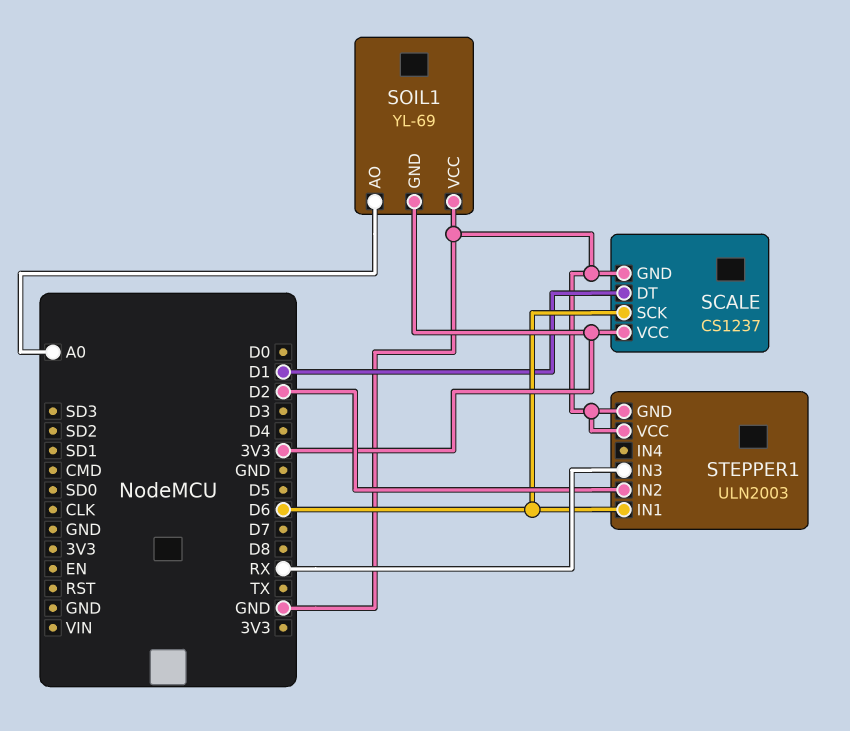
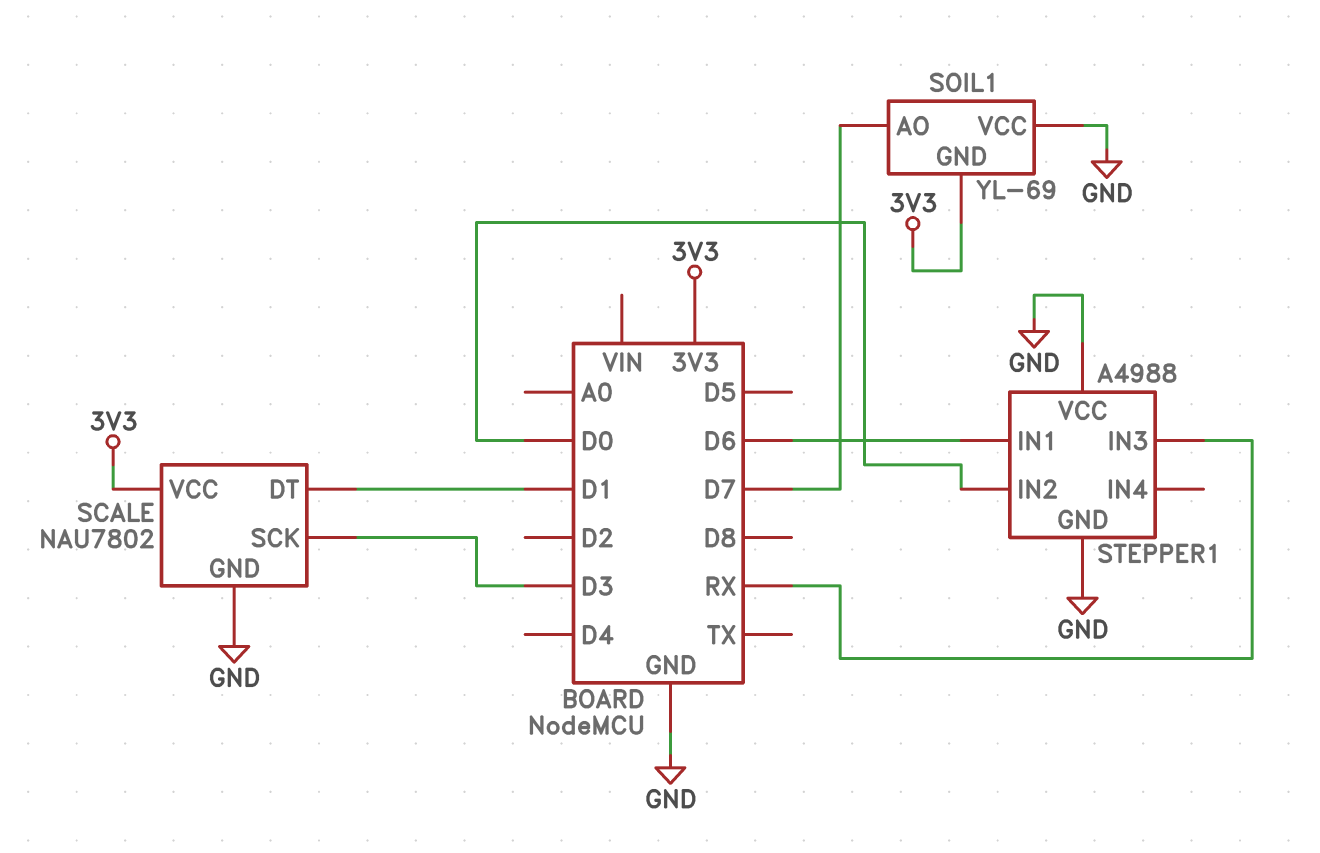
SCALE: CS1237 -> NAU7802
SCALE pin SCK: D6 -> D3
SOIL1 pin AO: A0 -> D7
STEPPER1: ULN2003 -> A4988
STEPPER1 pin IN2: D2 -> D0

